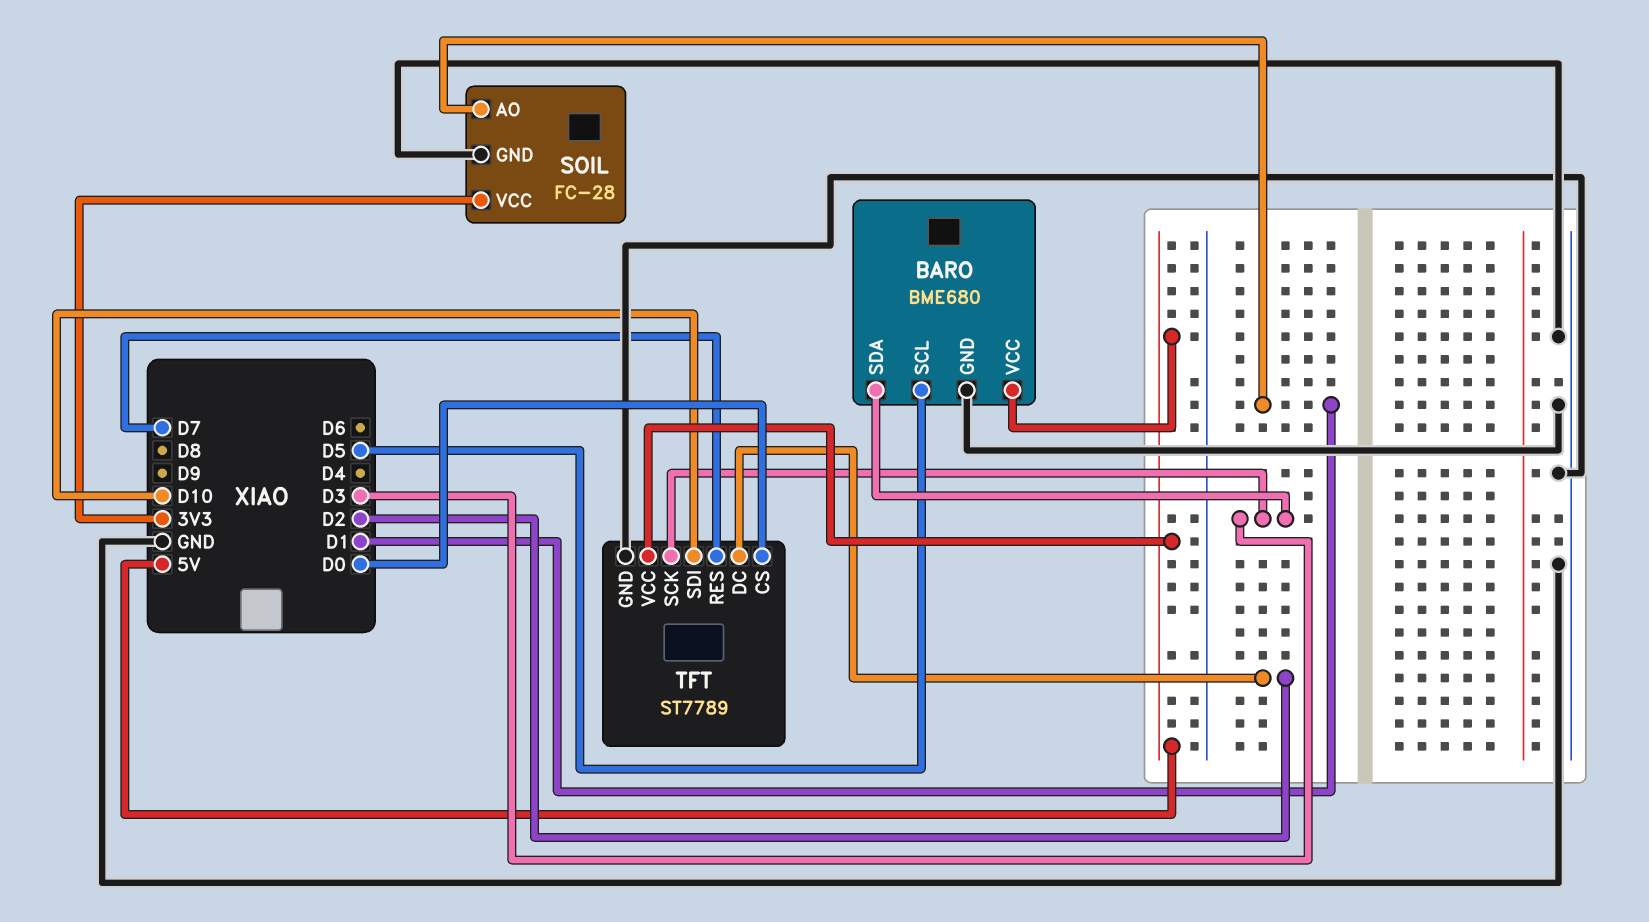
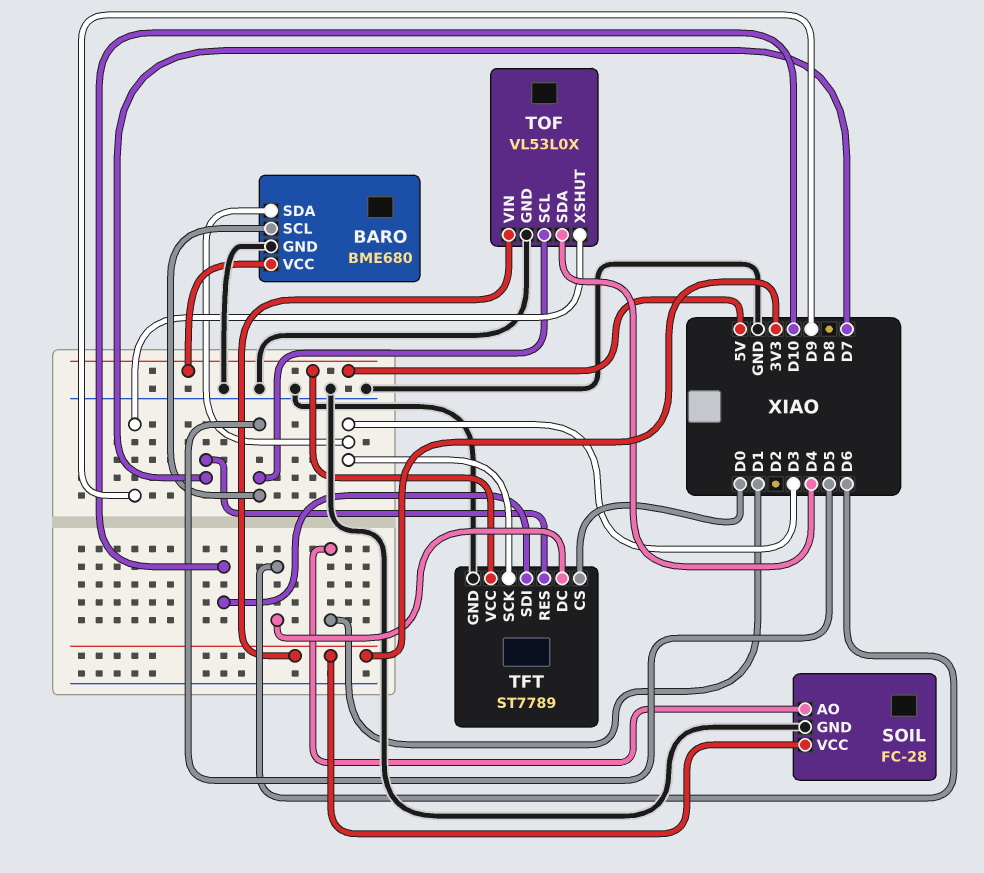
TFT pin DC: D2 -> D6
TOF: none -> VL53L0X
TOF pin GND: none -> GND
TOF pin SCL: none -> D5
TOF pin SDA: none -> D4
TOF pin VIN: none -> 3V3
TOF pin XSHUT: none -> D9

